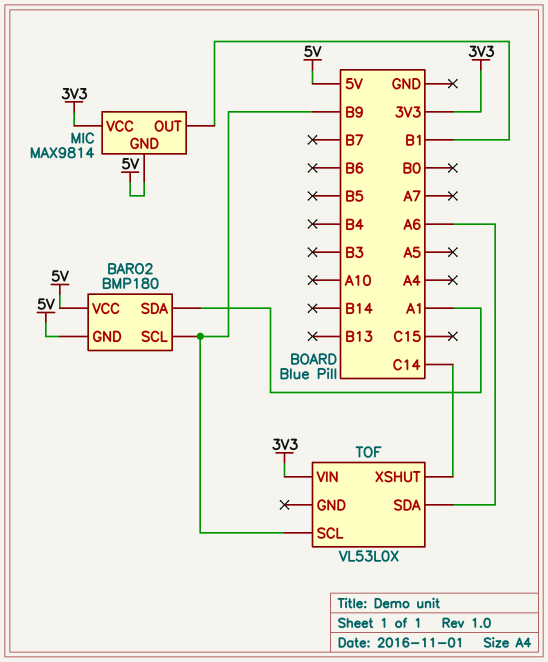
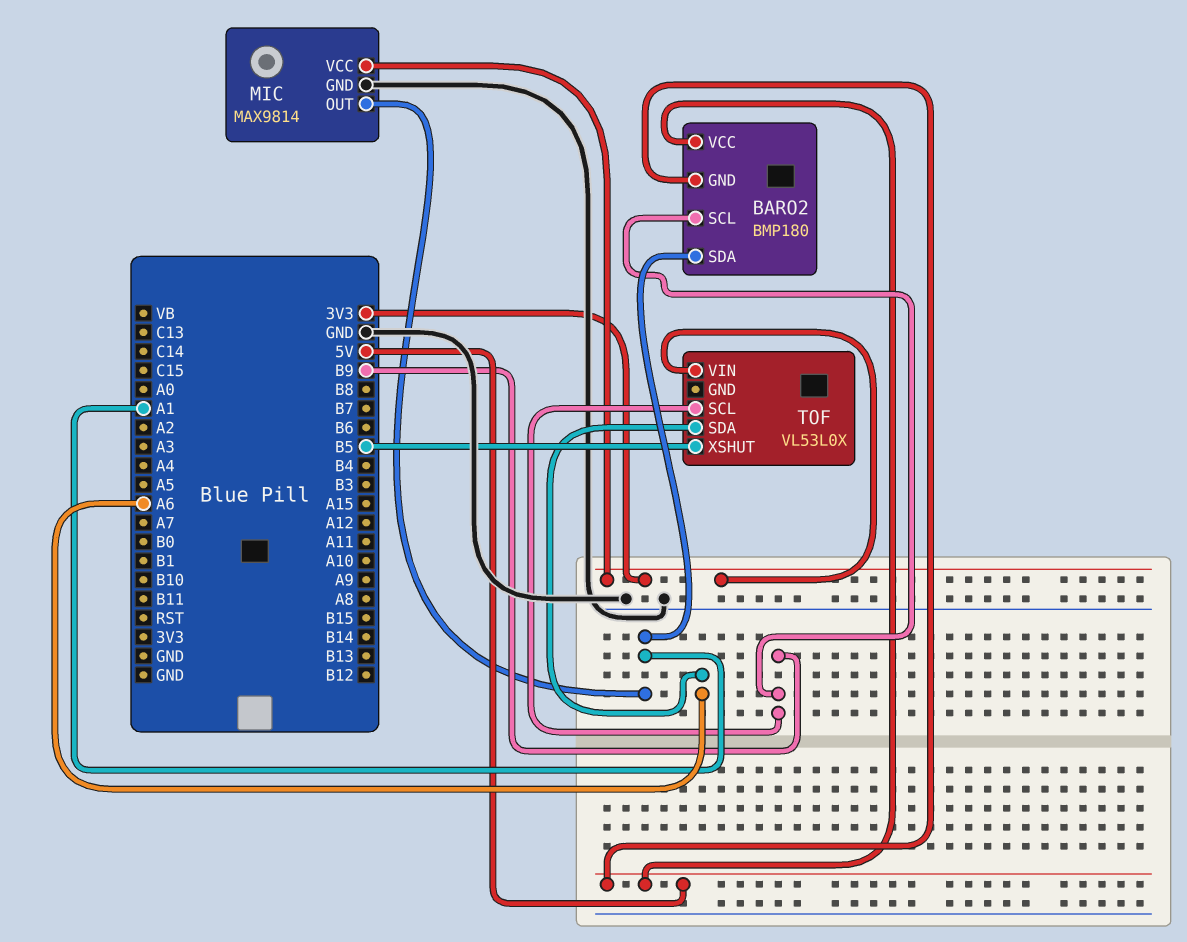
MIC pin GND: 5V -> GND
MIC pin OUT: B1 -> A1
TOF pin XSHUT: C14 -> B5

